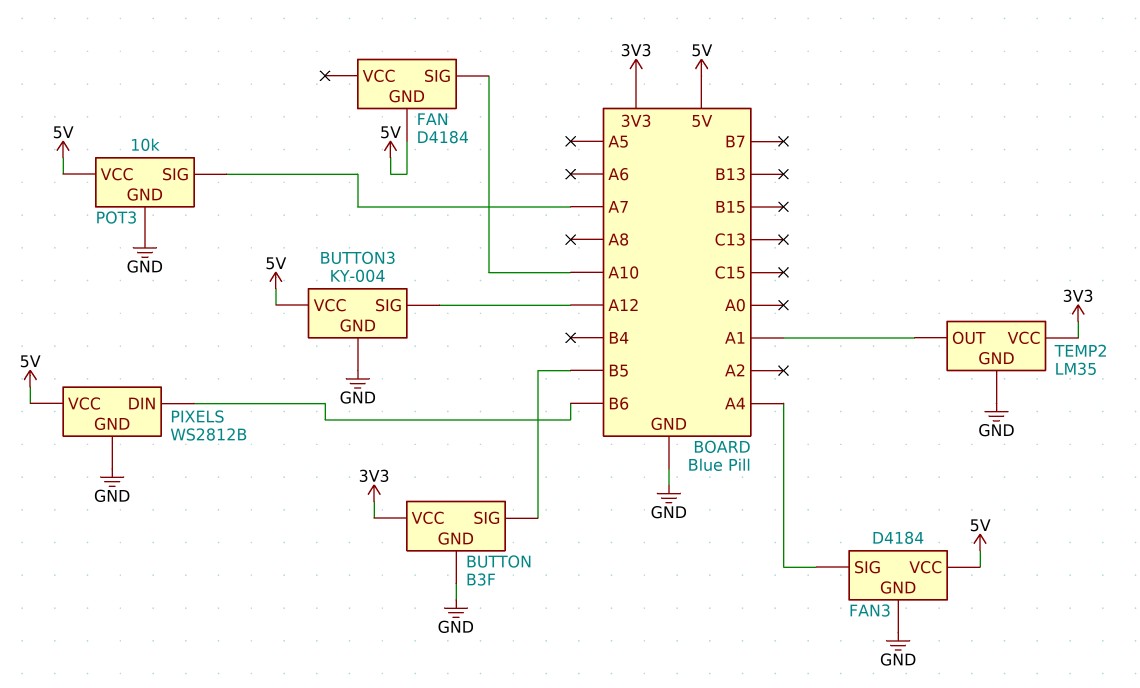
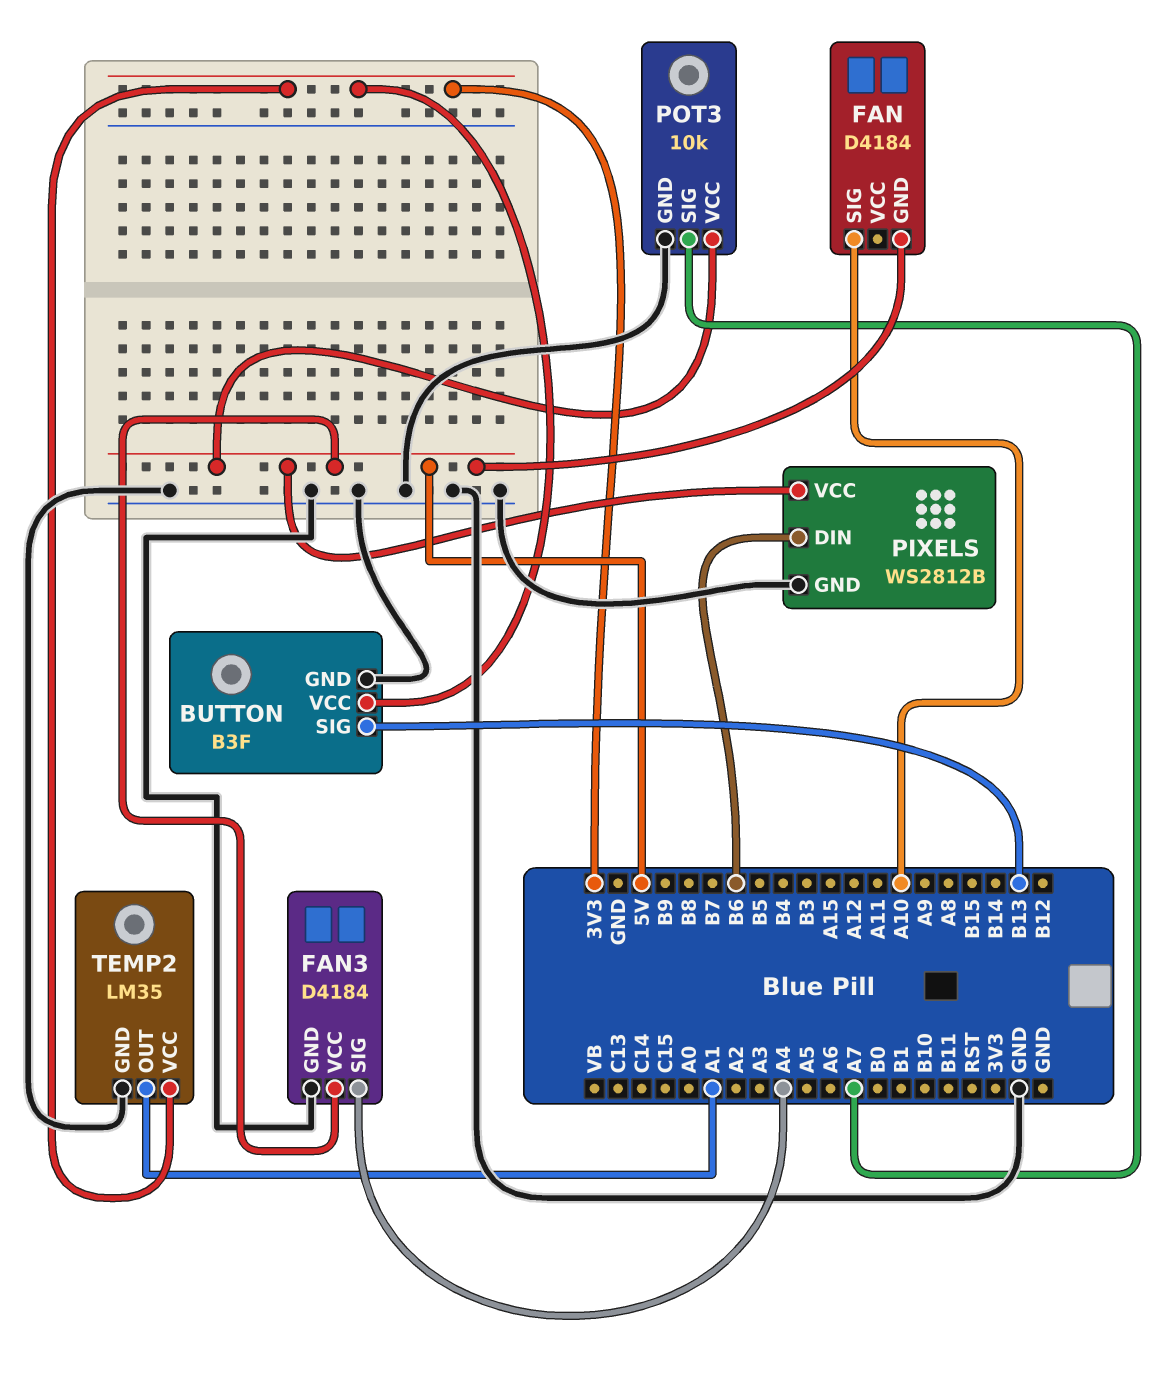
BUTTON pin SIG: B5 -> B13
BUTTON3: KY-004 -> none
BUTTON3 pin GND: GND -> none
BUTTON3 pin SIG: A12 -> none
BUTTON3 pin VCC: 5V -> none

